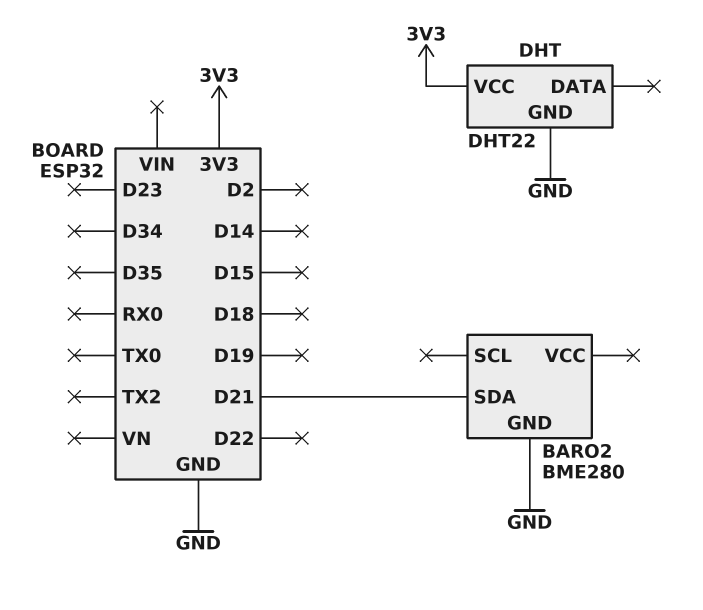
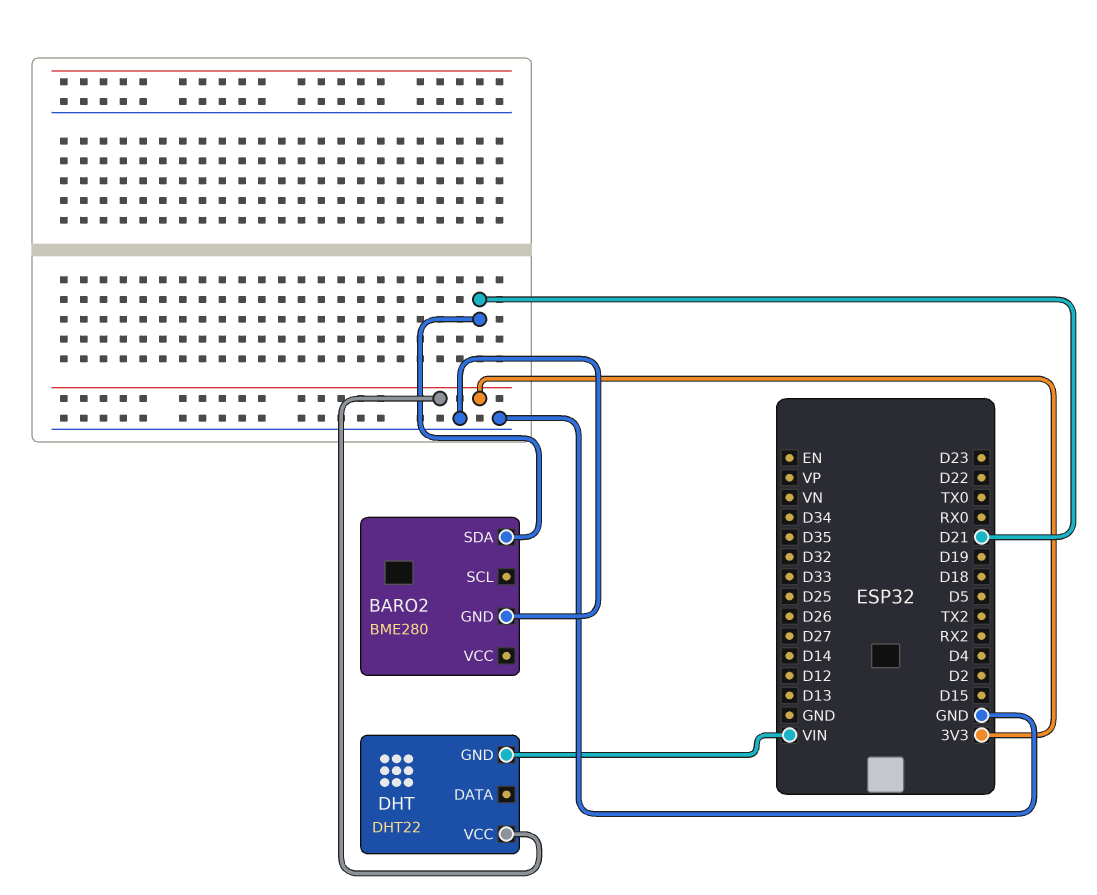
DHT pin GND: GND -> VIN

